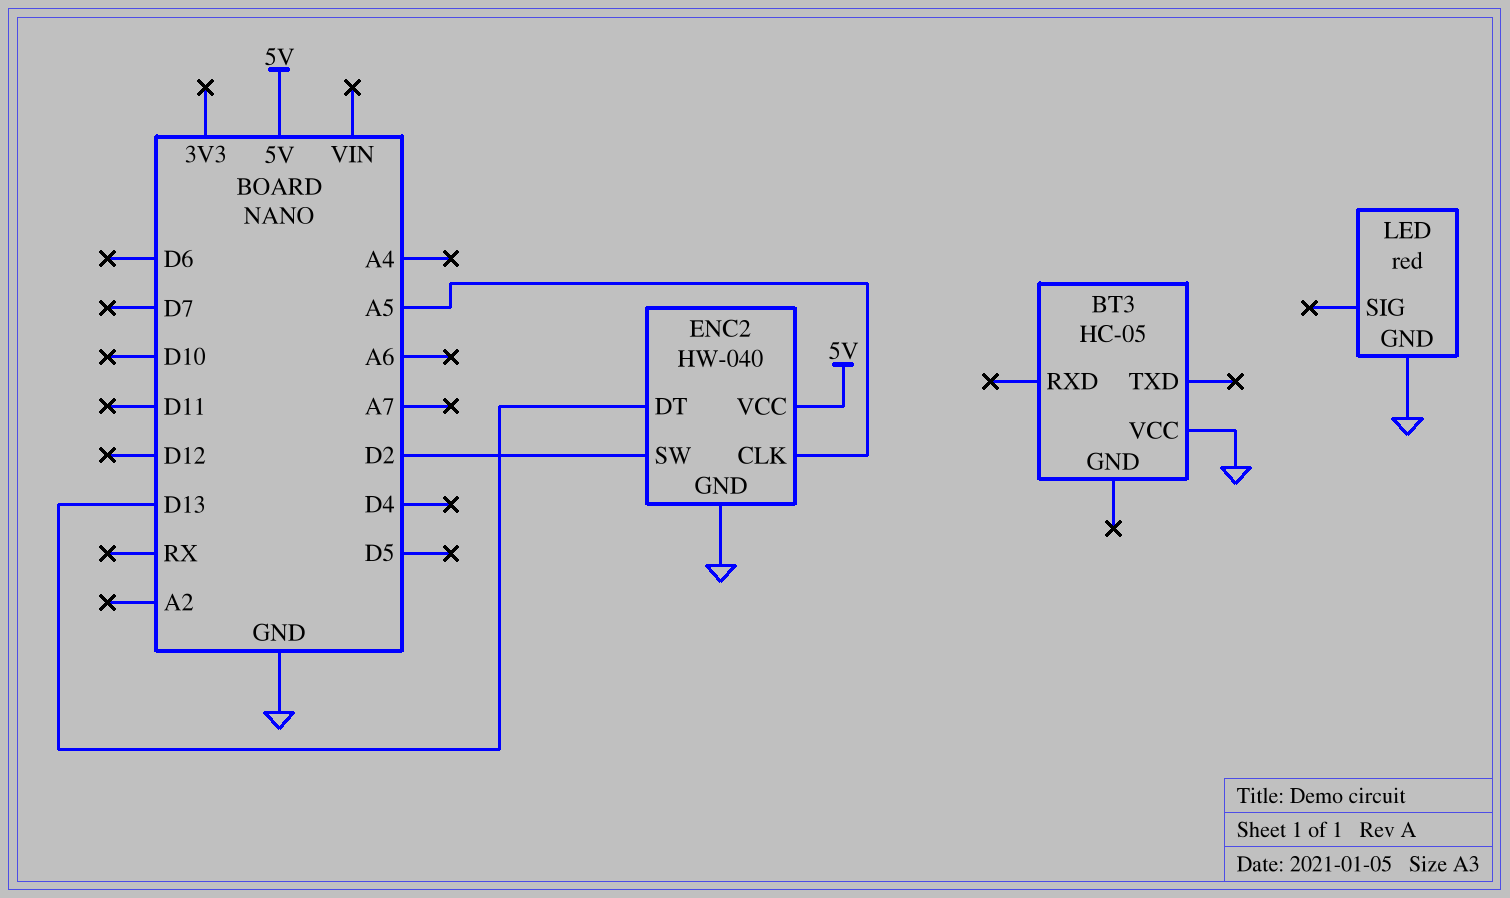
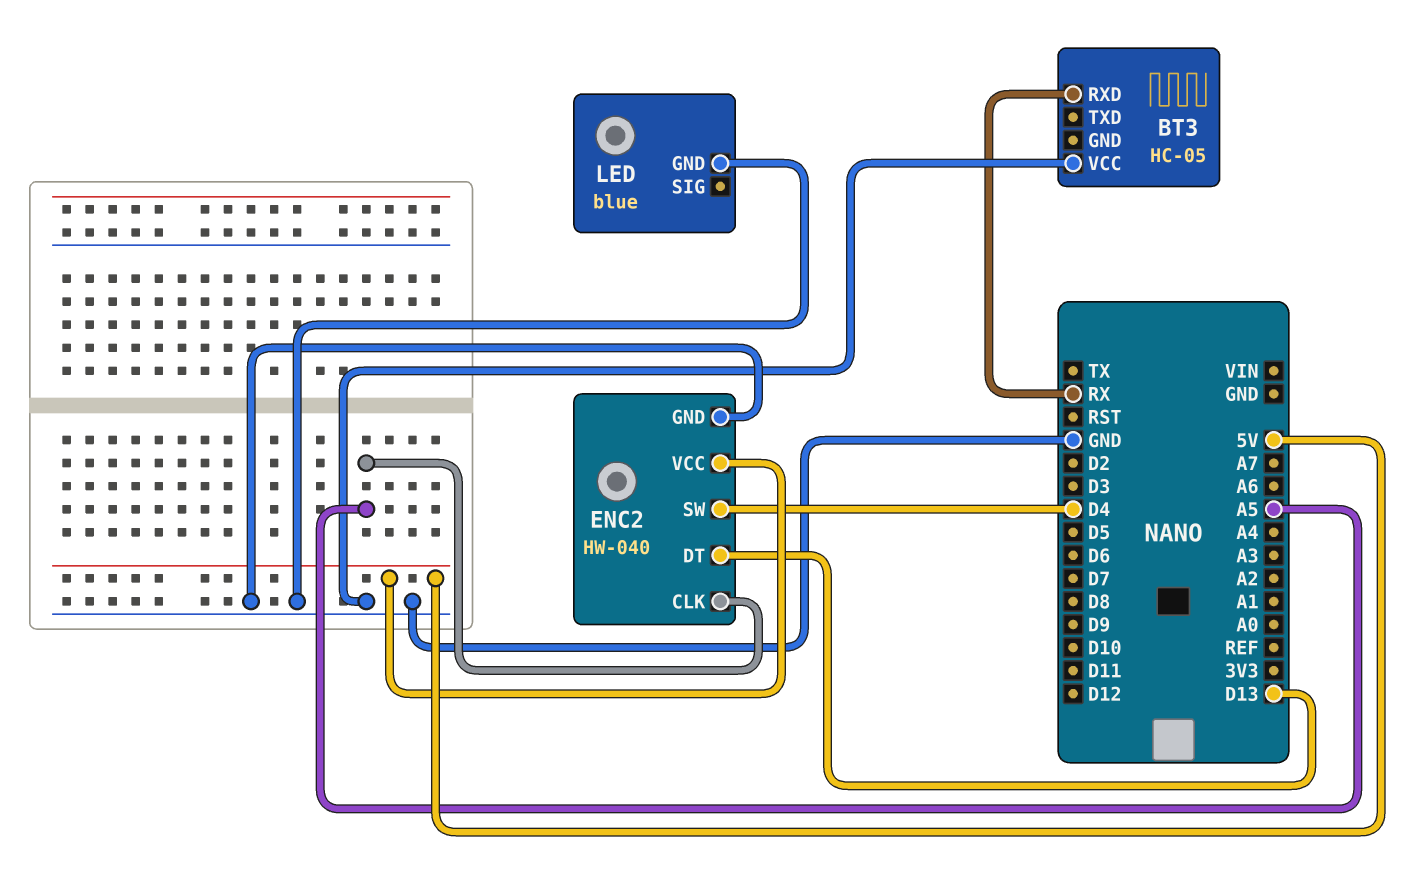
BT3 pin RXD: none -> RX
ENC2 pin SW: D2 -> D4
LED: red -> blue

